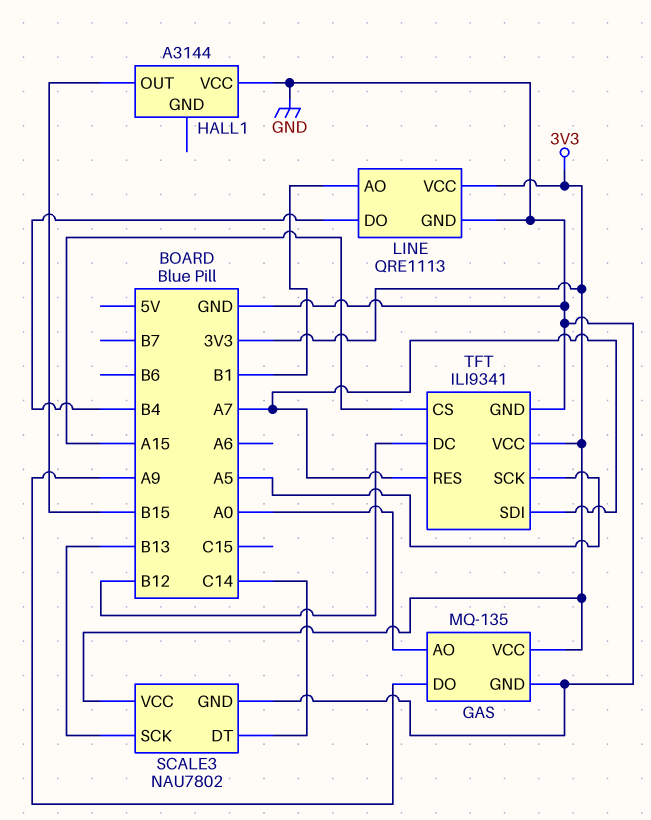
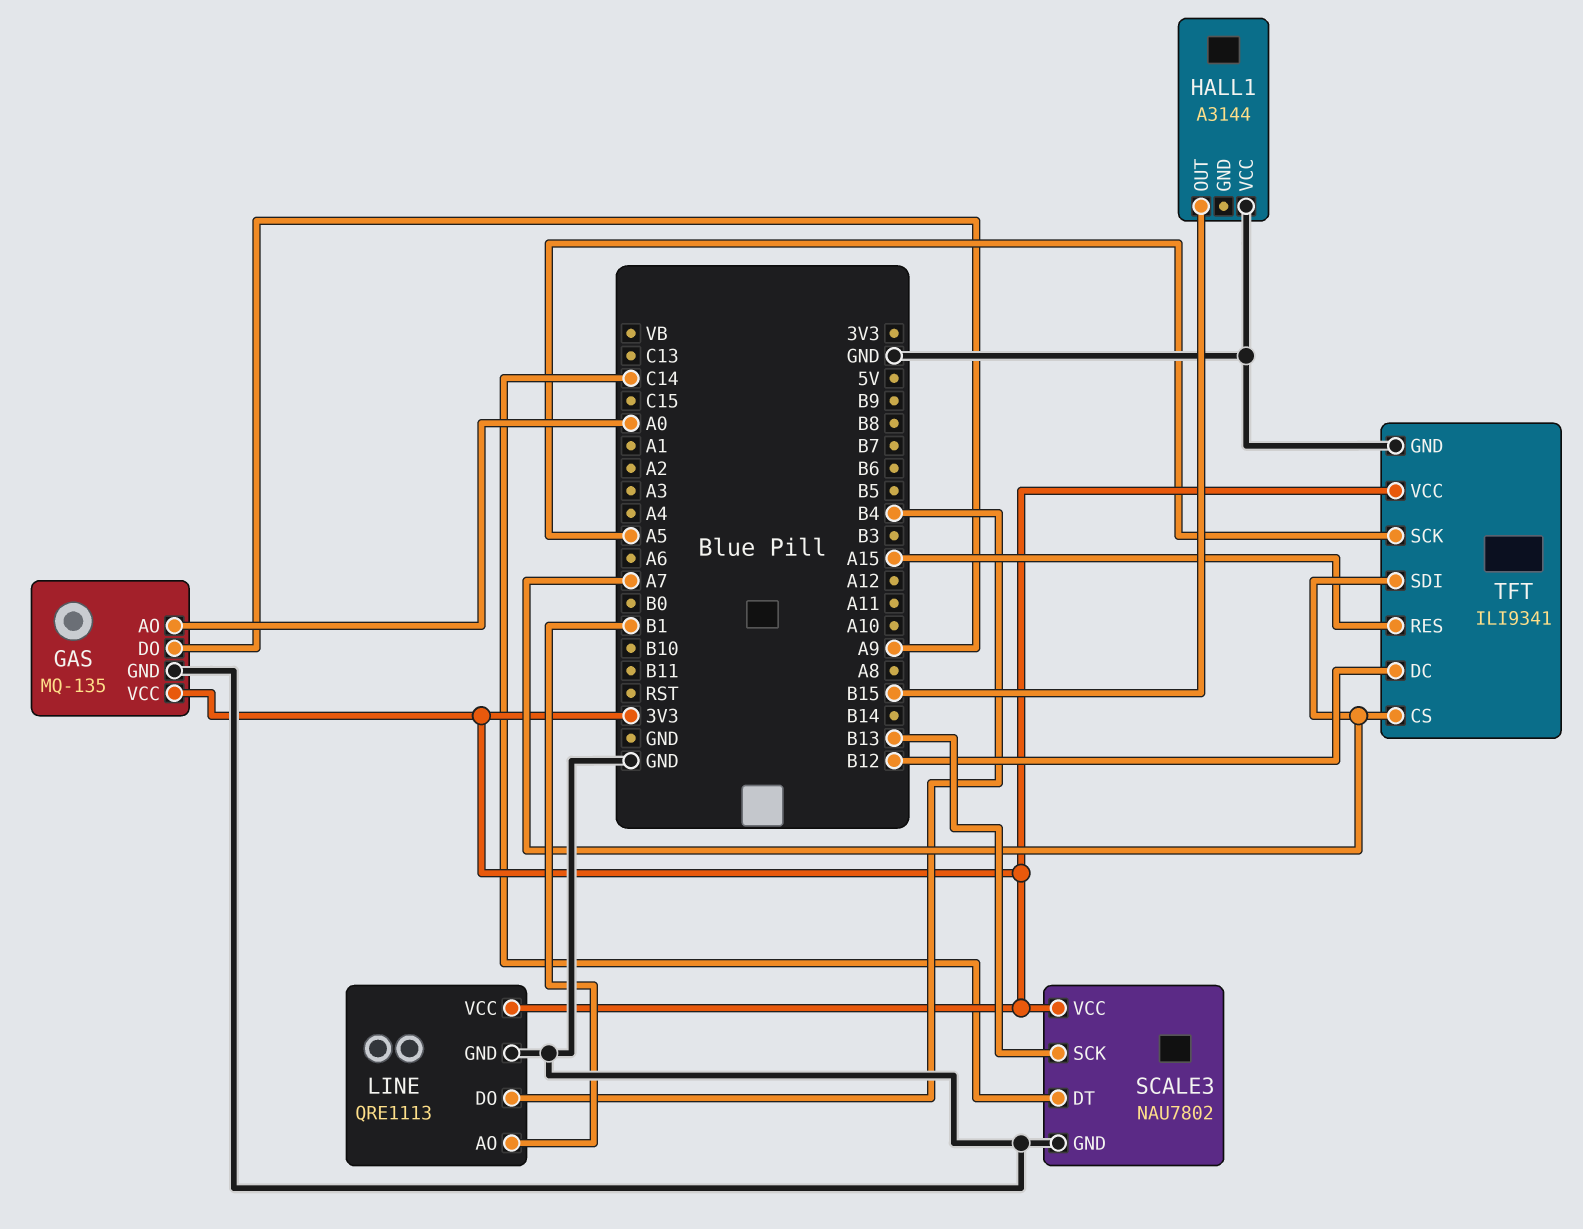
TFT pin CS: A15 -> A7
TFT pin RES: A7 -> A15

